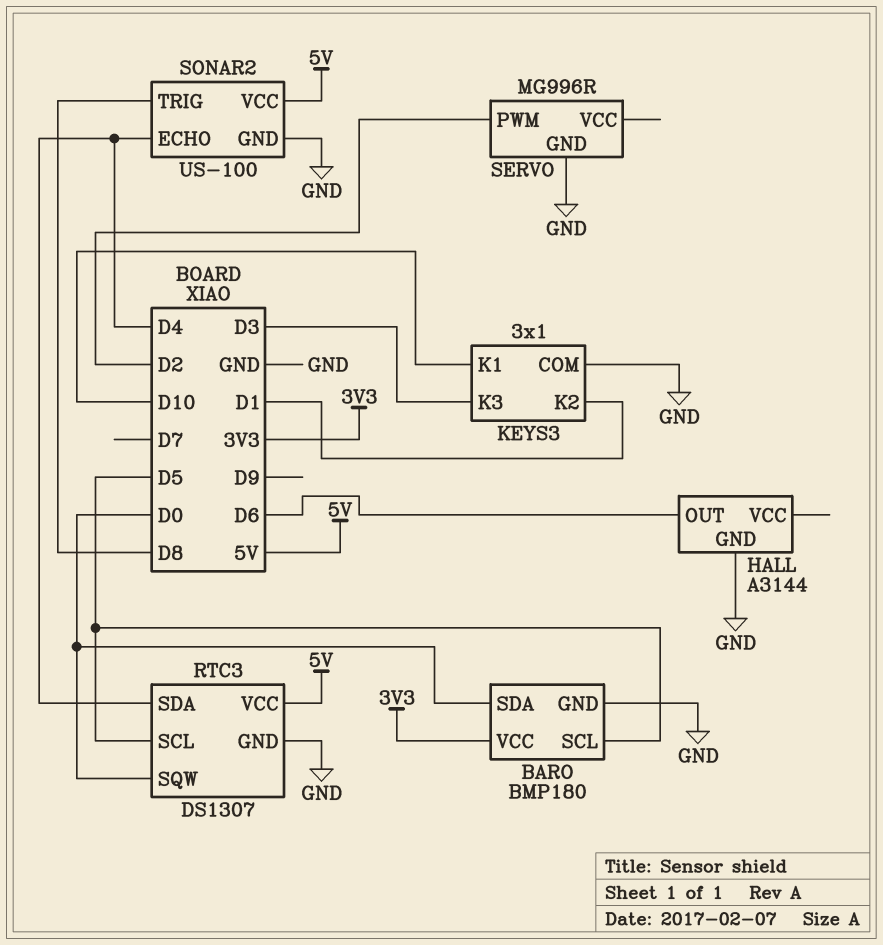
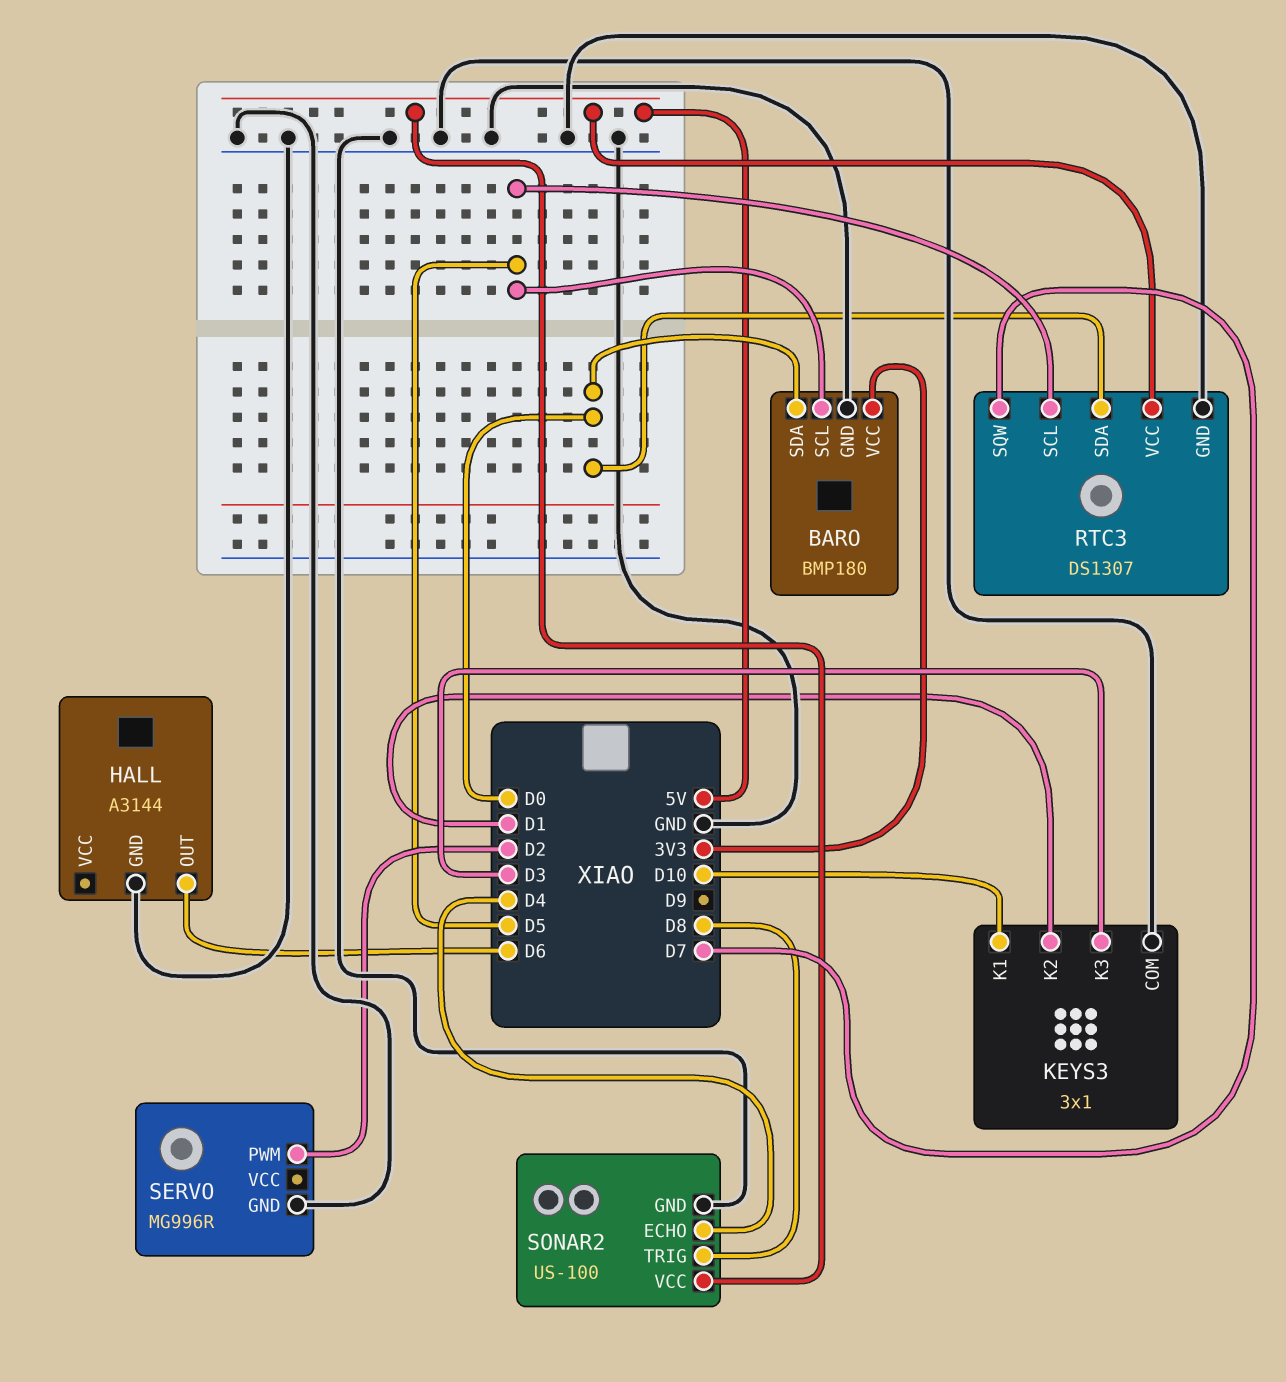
RTC3 pin SDA: D4 -> D0
RTC3 pin SQW: D0 -> D7

